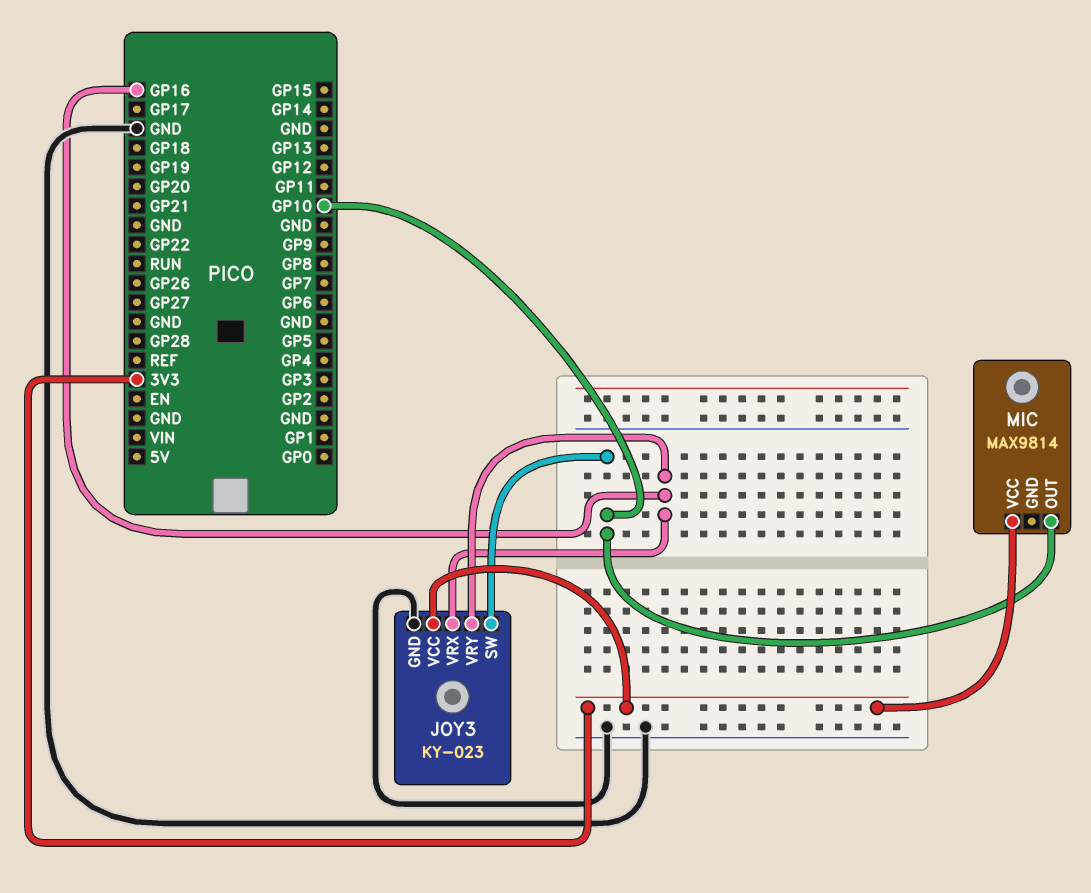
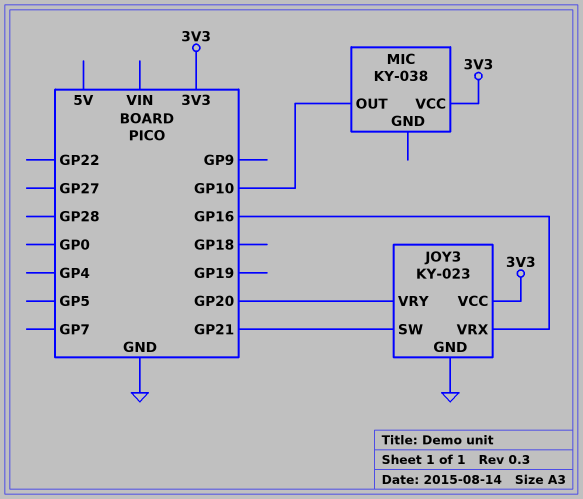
JOY3 pin SW: GP10 -> GP21
JOY3 pin VRY: GP16 -> GP20
MIC: MAX9814 -> KY-038

